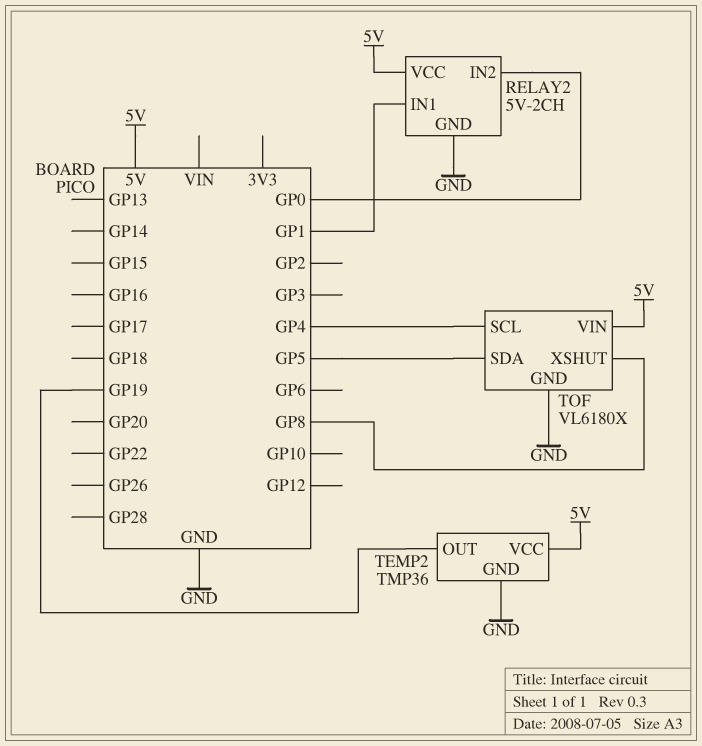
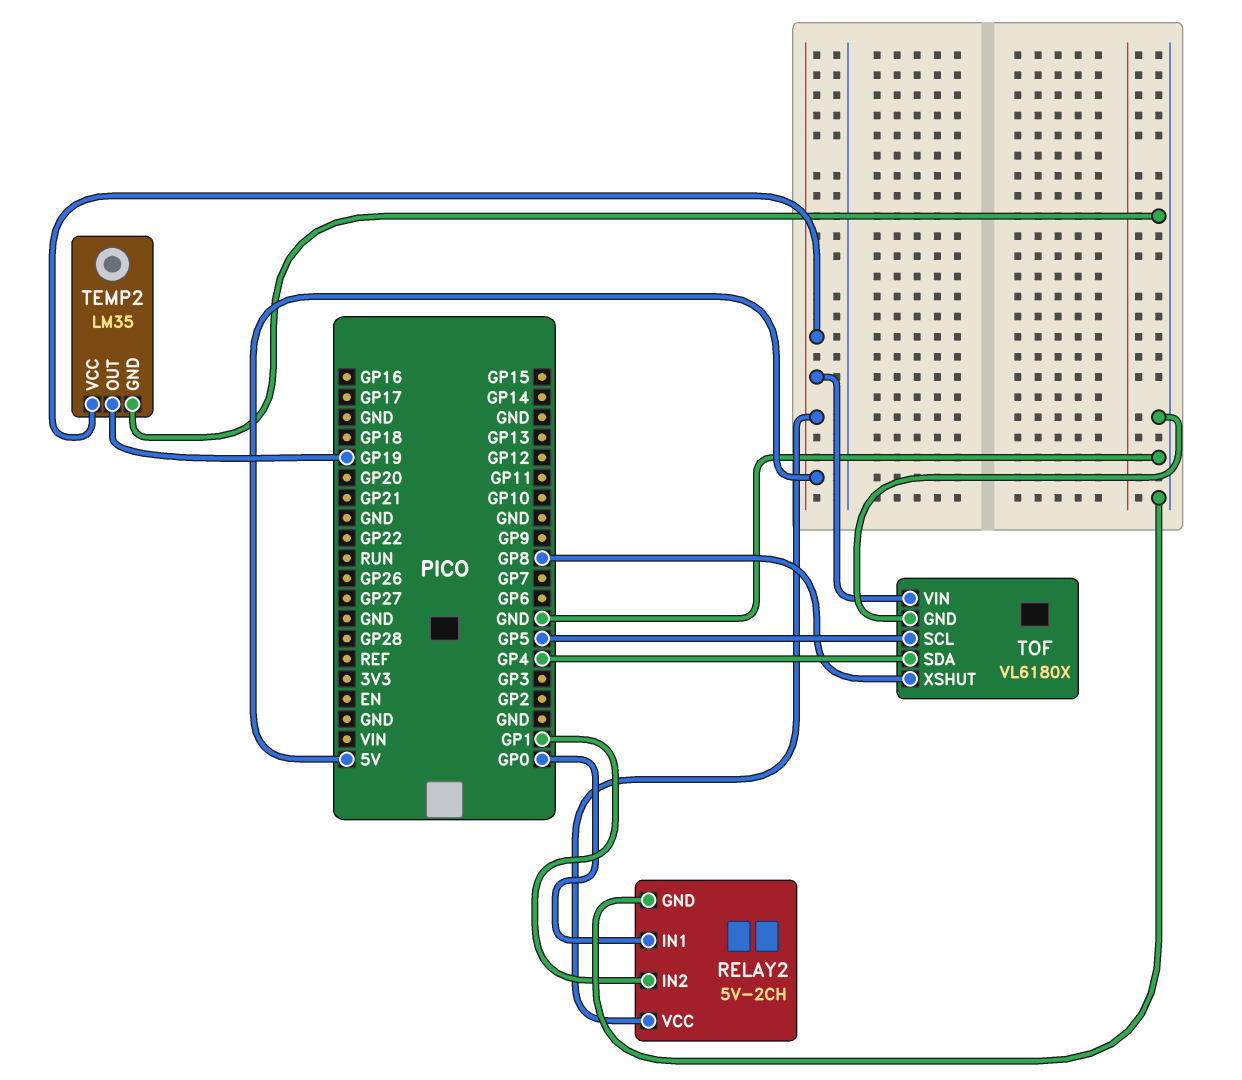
RELAY2 pin IN1: GP1 -> GP0
RELAY2 pin IN2: GP0 -> GP1
TEMP2: TMP36 -> LM35
TOF pin SCL: GP4 -> GP5
TOF pin SDA: GP5 -> GP4

